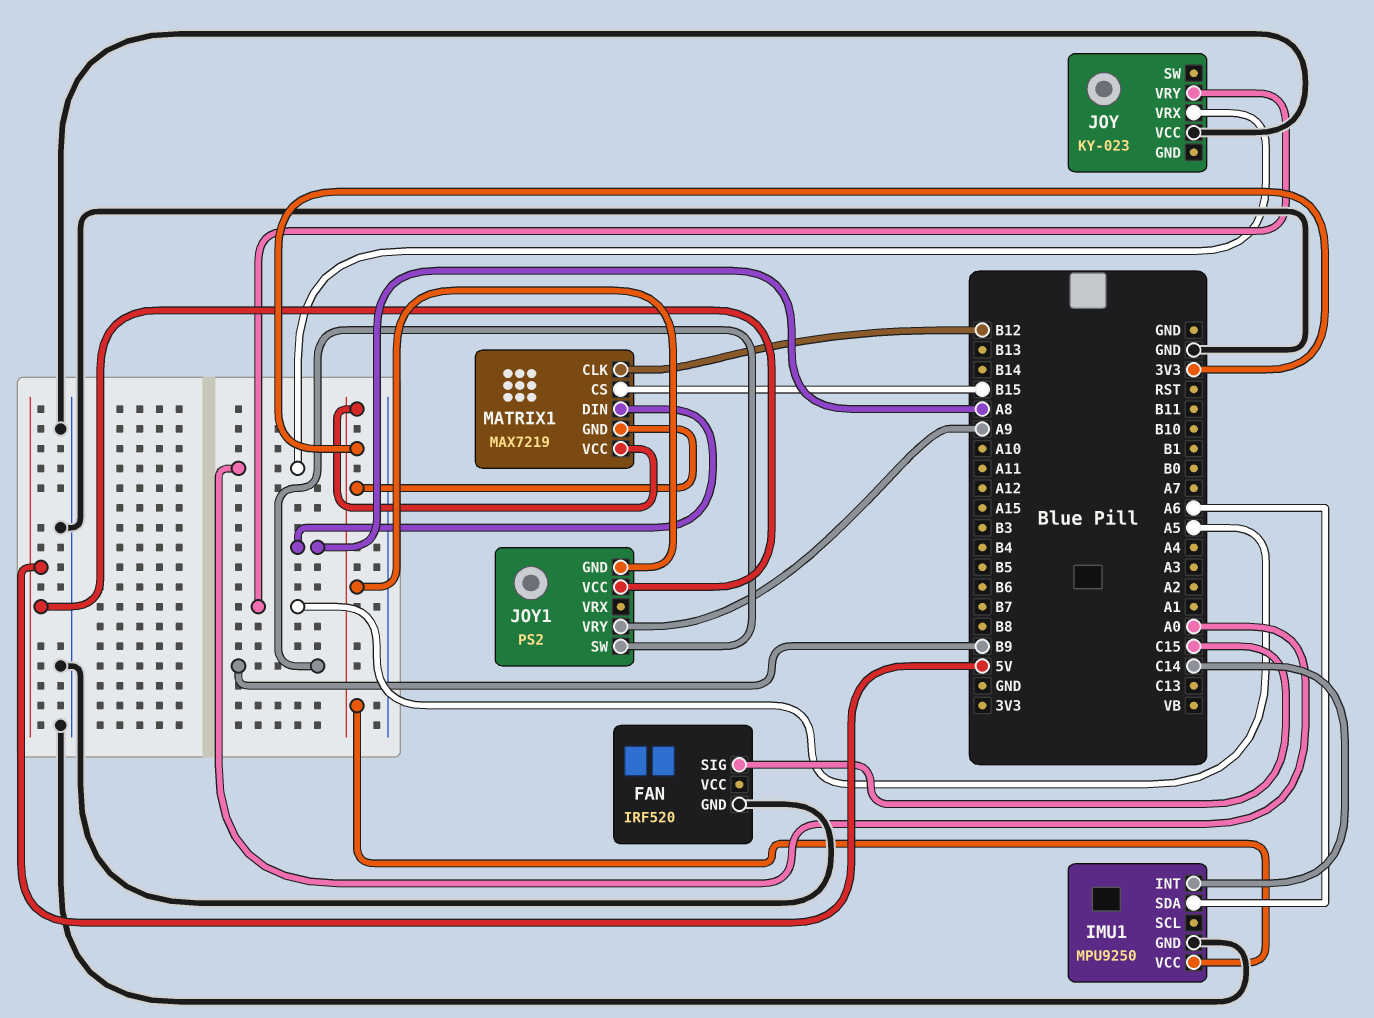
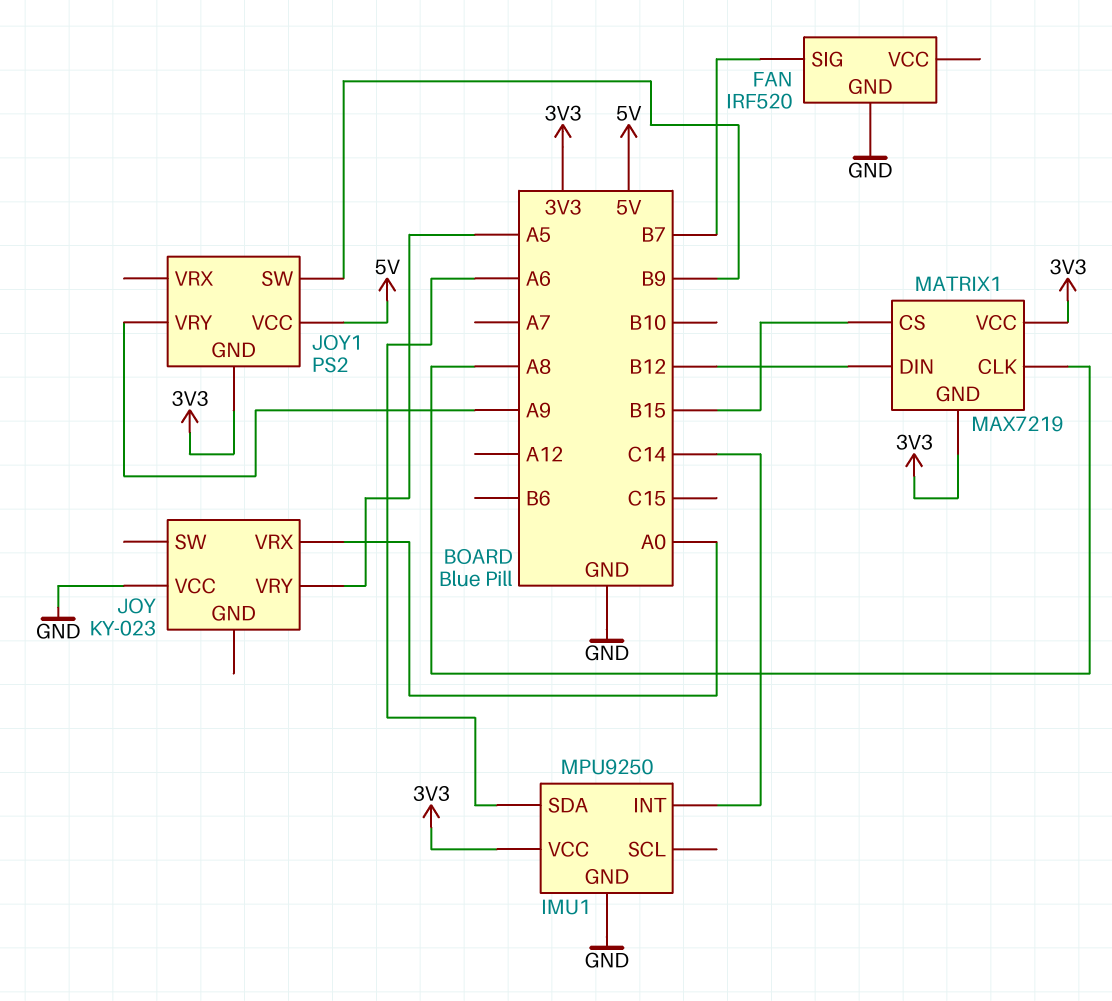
FAN pin SIG: C15 -> B7
MATRIX1 pin CLK: B12 -> A8
MATRIX1 pin DIN: A8 -> B12

